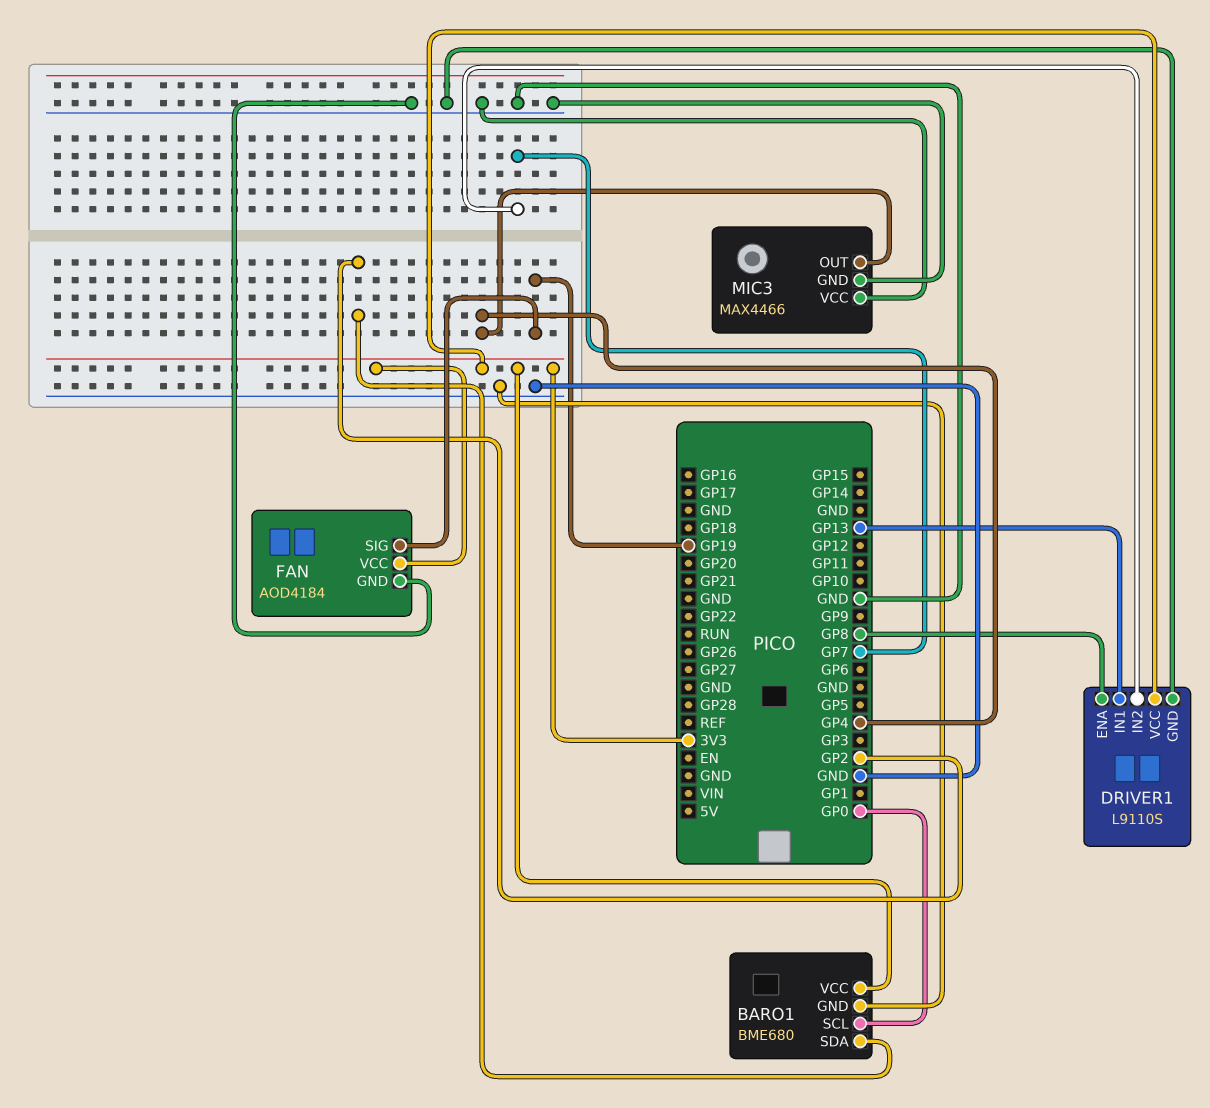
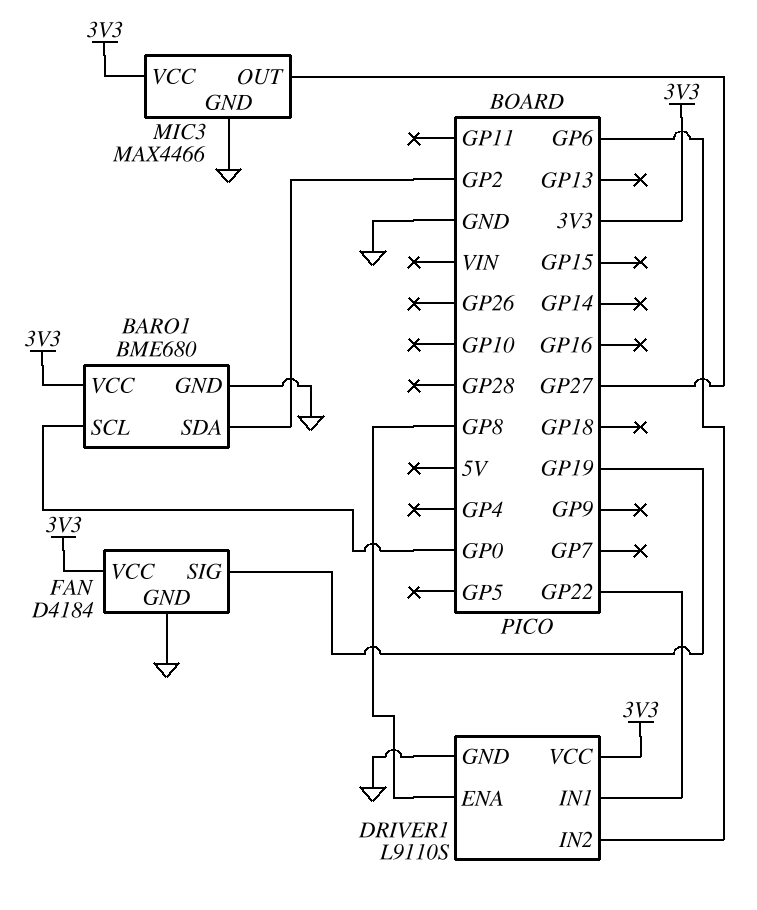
DRIVER1 pin IN1: GP13 -> GP22
DRIVER1 pin IN2: GP7 -> GP6
FAN: AOD4184 -> D4184
MIC3 pin OUT: GP4 -> GP27
MIC3 pin VCC: GND -> 3V3

